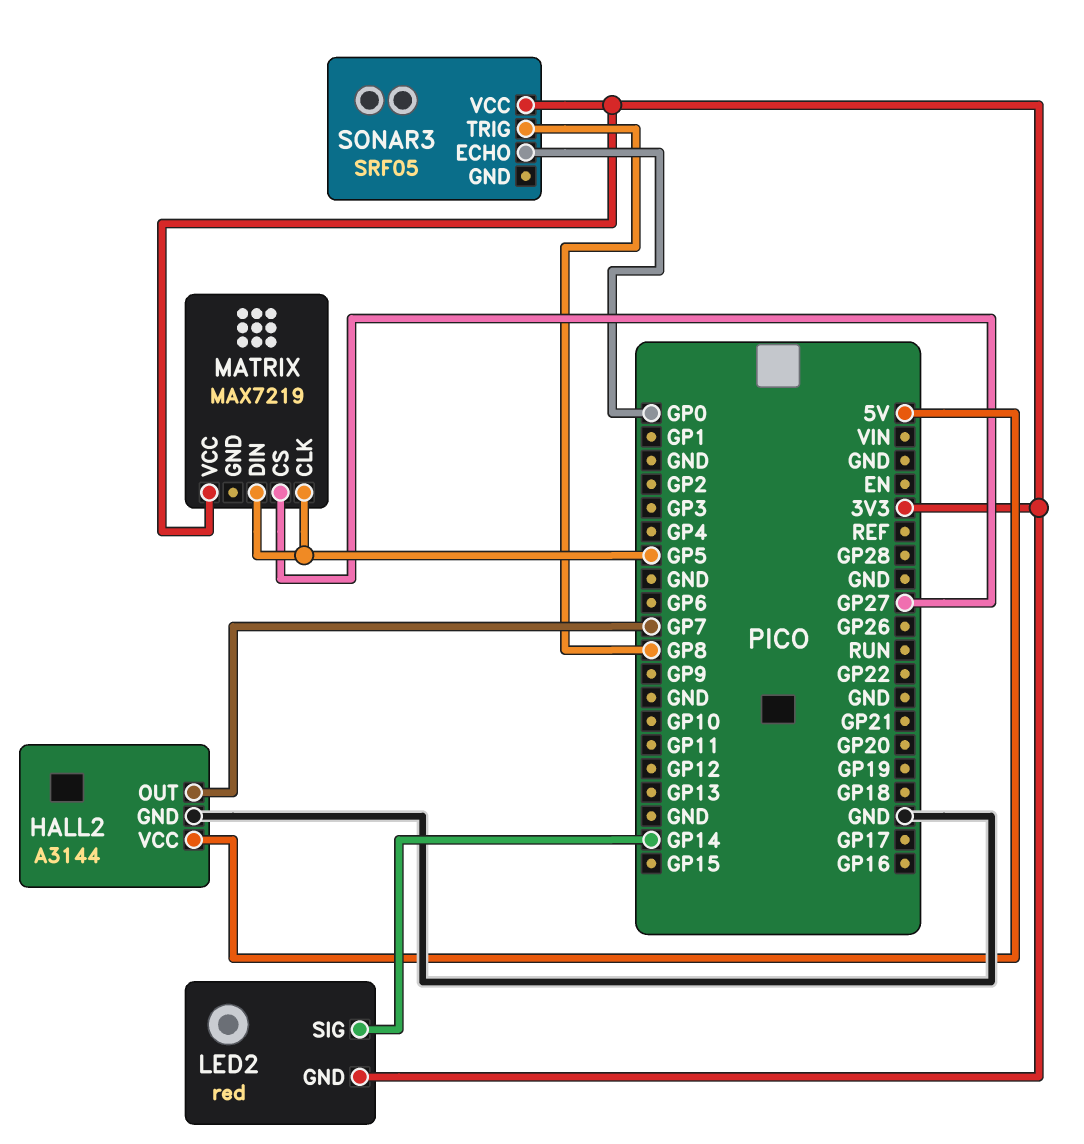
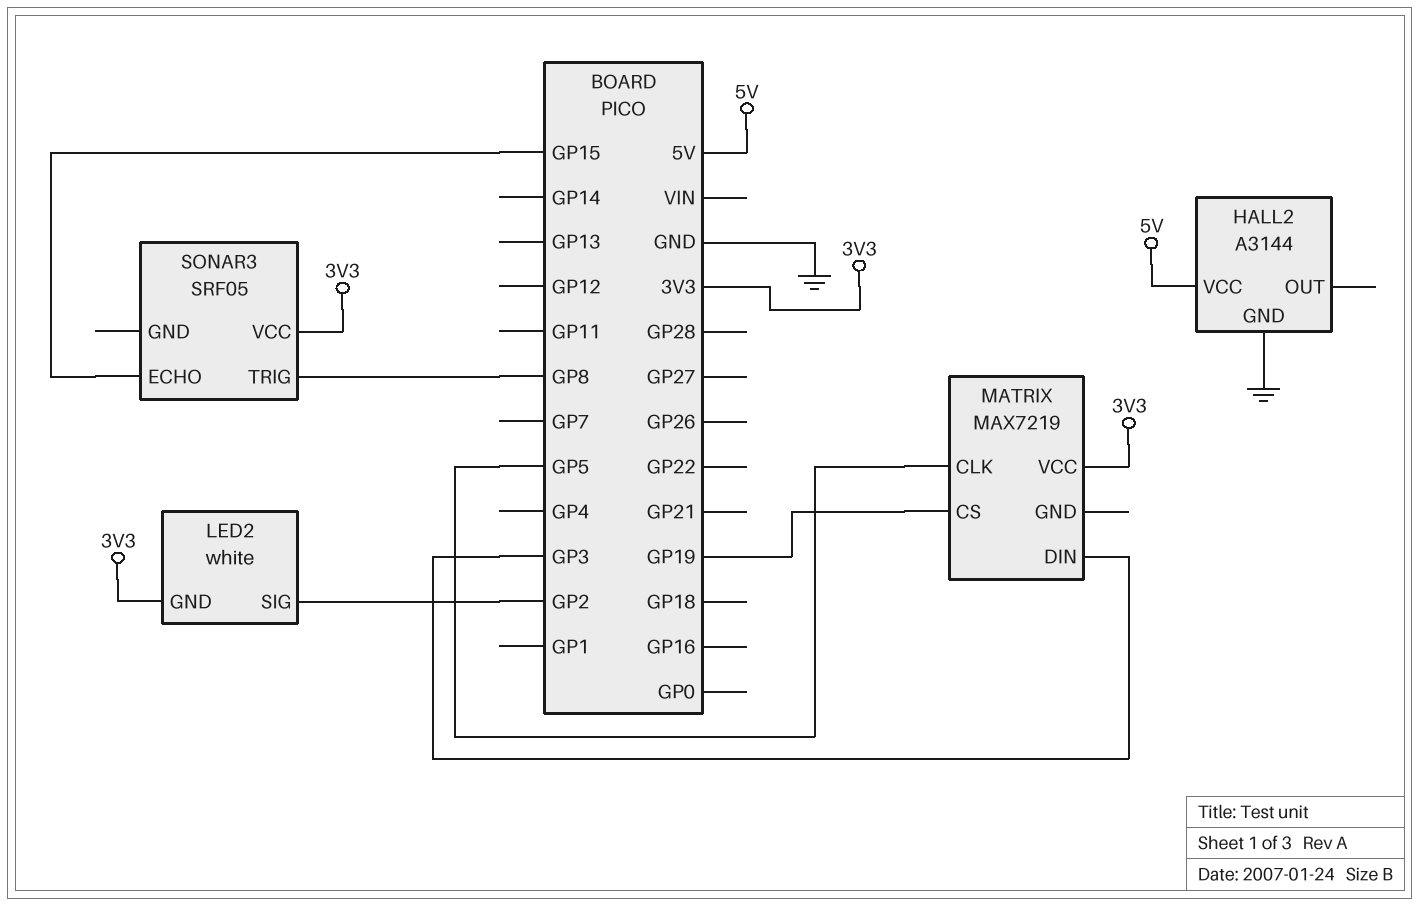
HALL2 pin OUT: GP7 -> none
LED2: red -> white
LED2 pin SIG: GP14 -> GP2
MATRIX pin CS: GP27 -> GP19
MATRIX pin DIN: GP5 -> GP3
SONAR3 pin ECHO: GP0 -> GP15

